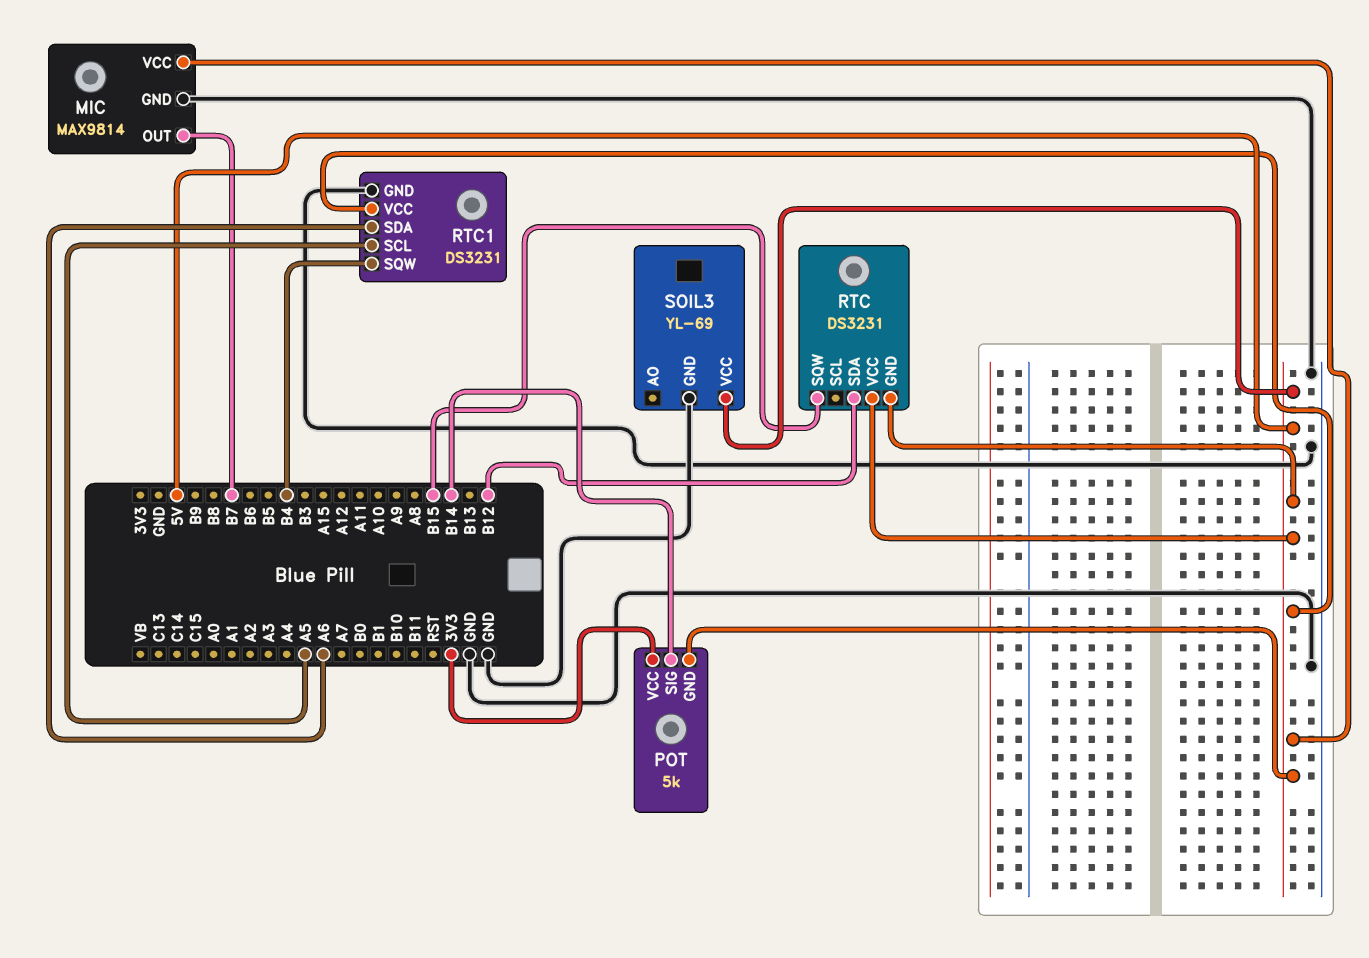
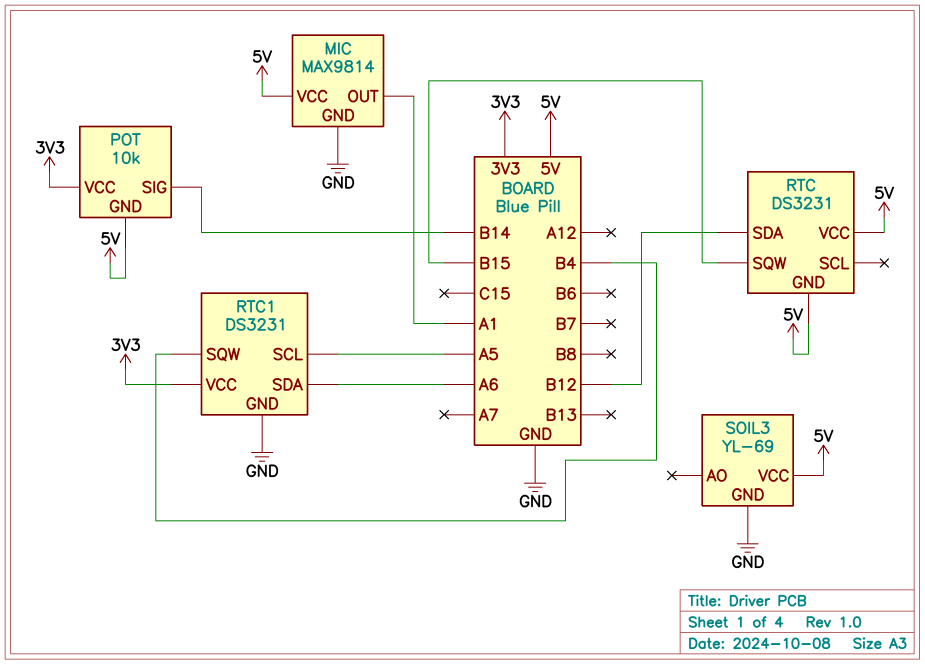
MIC pin OUT: B7 -> A1
POT: 5k -> 10k
RTC1 pin VCC: 5V -> 3V3

